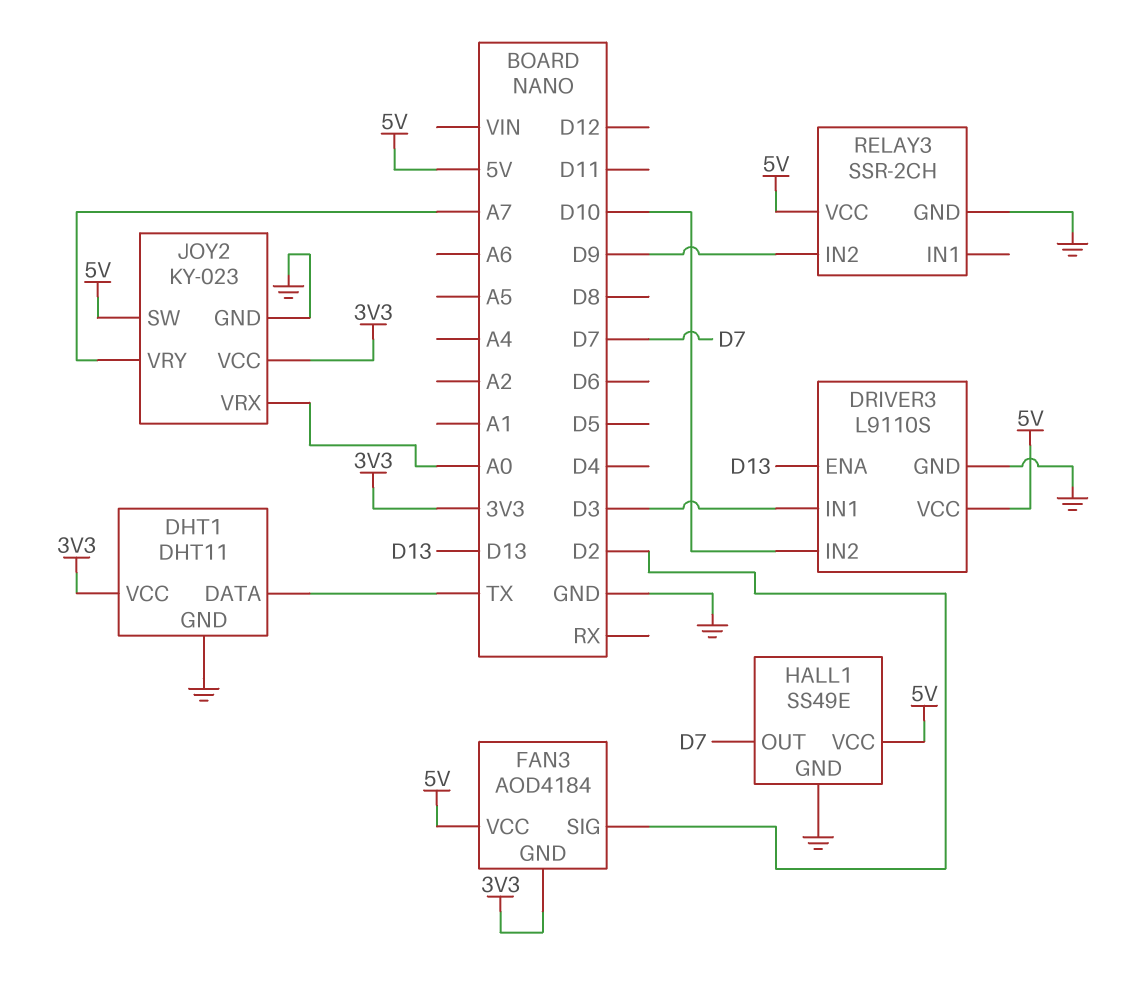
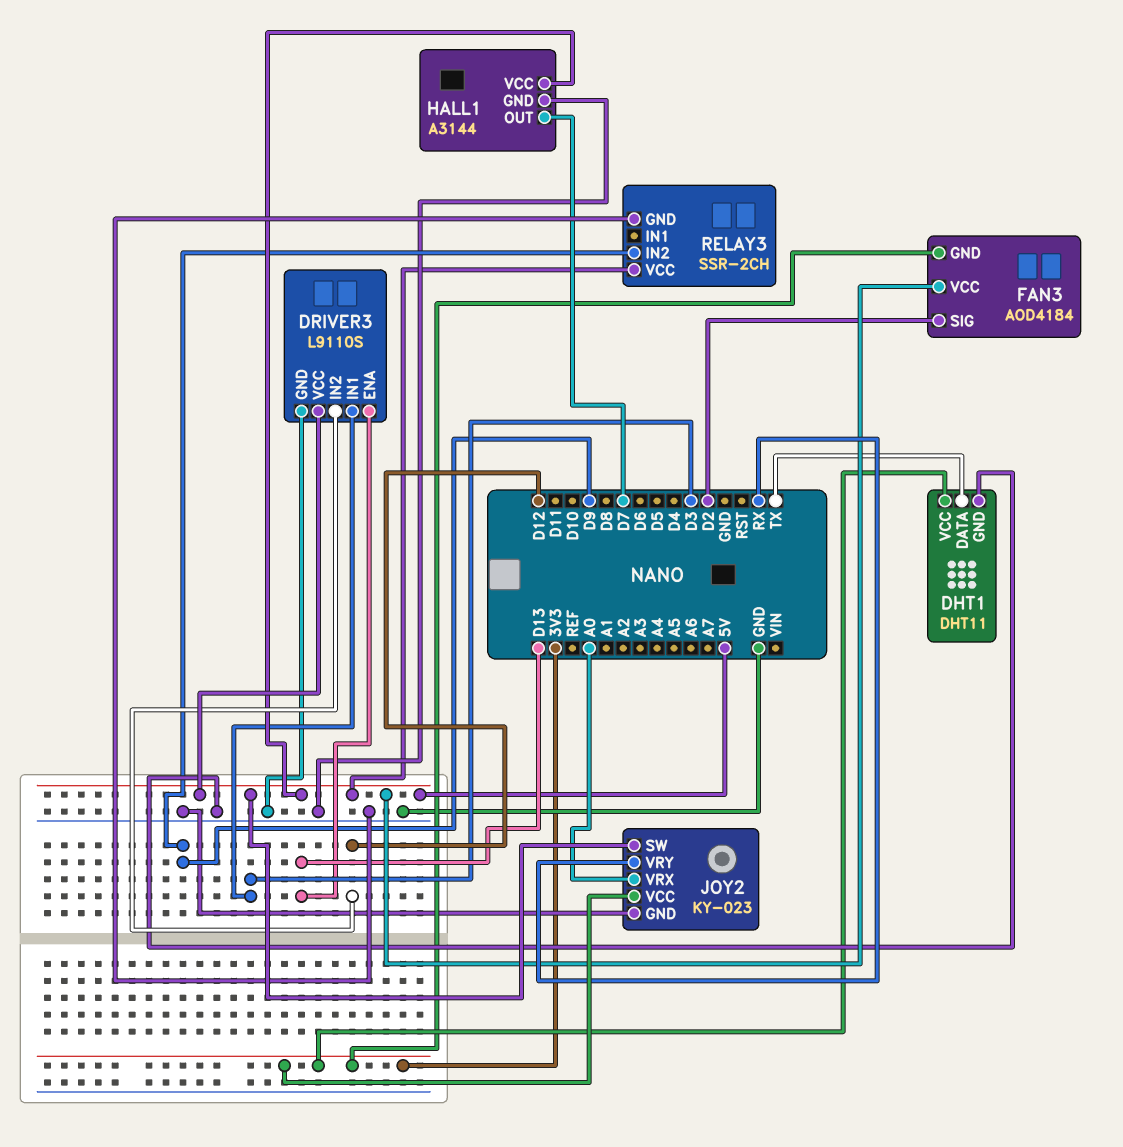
DRIVER3 pin IN2: D10 -> D12
HALL1: SS49E -> A3144
JOY2 pin VRY: A7 -> RX

